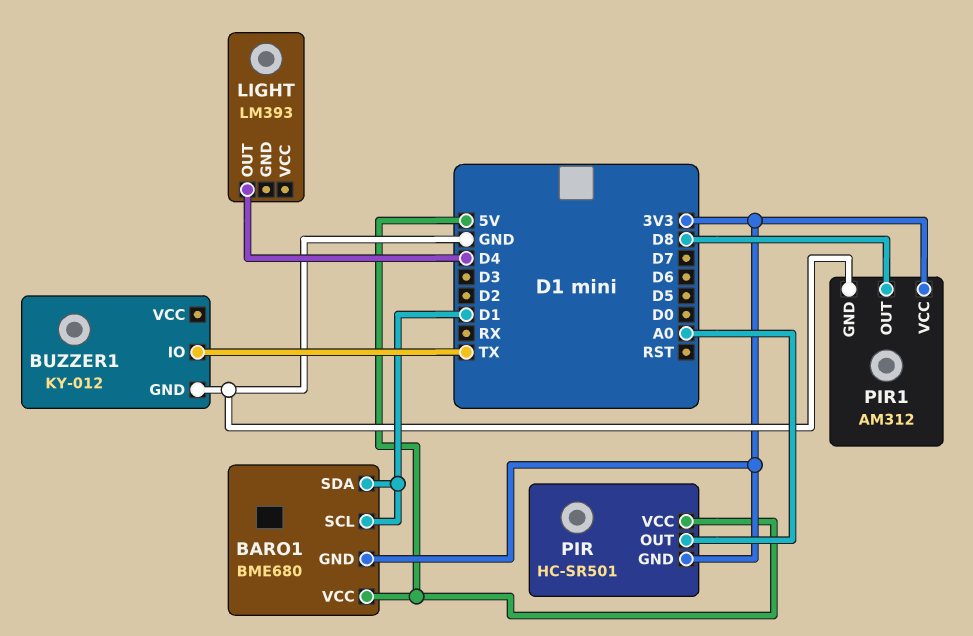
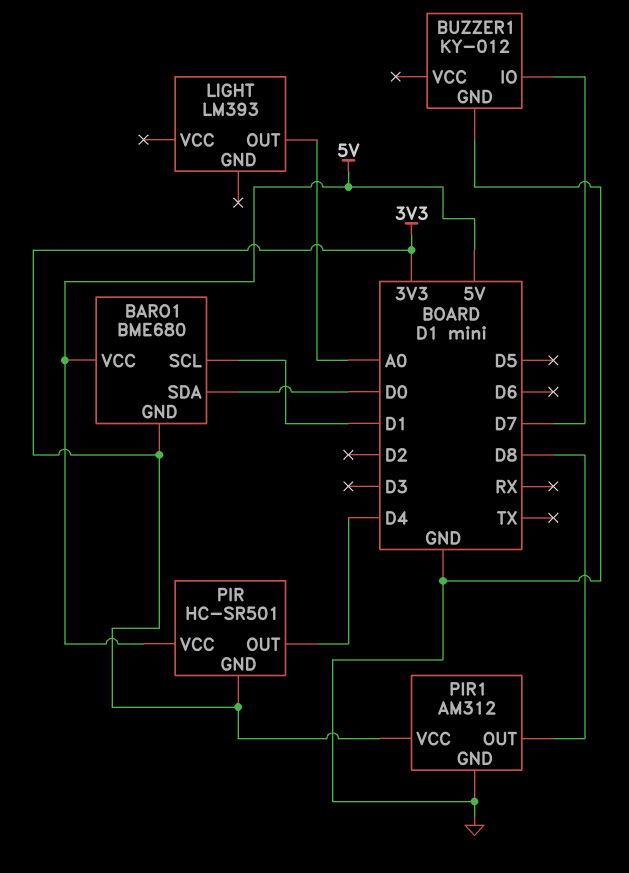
BARO1 pin SDA: D1 -> D0
BUZZER1 pin IO: TX -> D7
LIGHT pin OUT: D4 -> A0
PIR pin OUT: A0 -> D4

